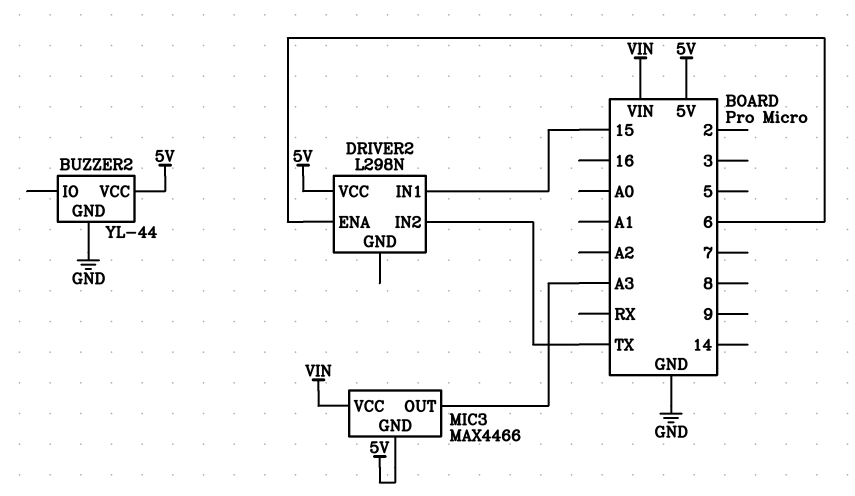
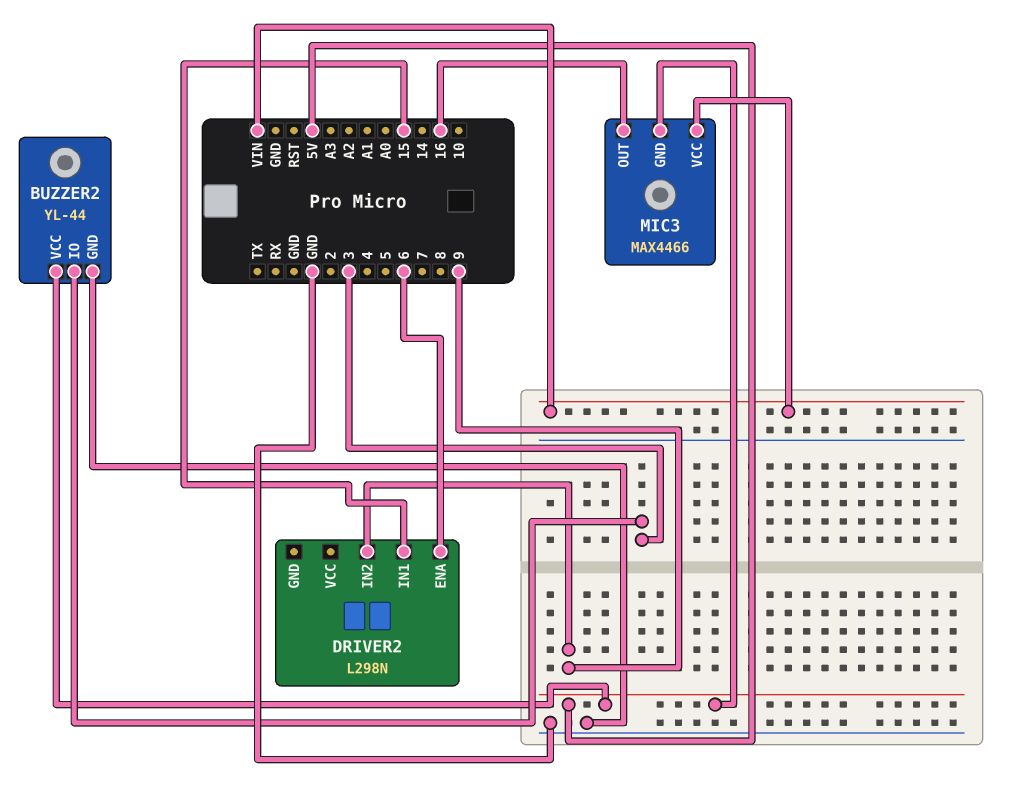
BUZZER2 pin IO: none -> 3
DRIVER2 pin IN2: TX -> 9
DRIVER2 pin VCC: 5V -> none
MIC3 pin OUT: A3 -> 16

